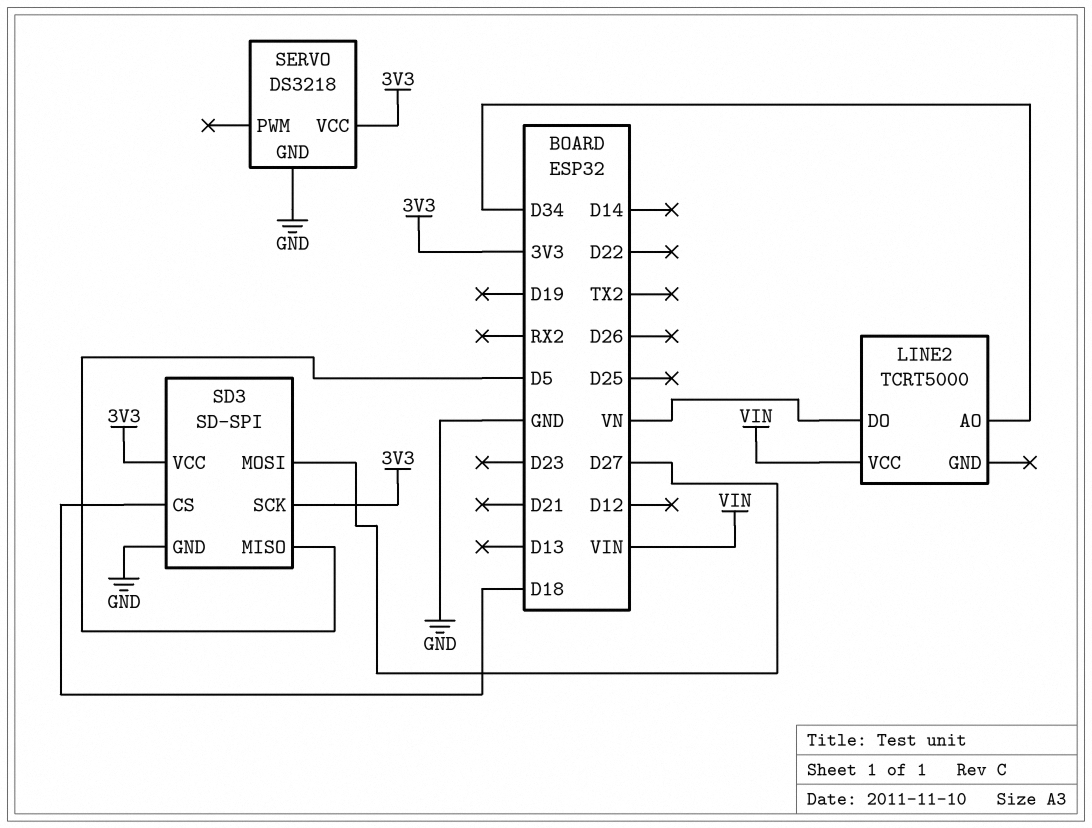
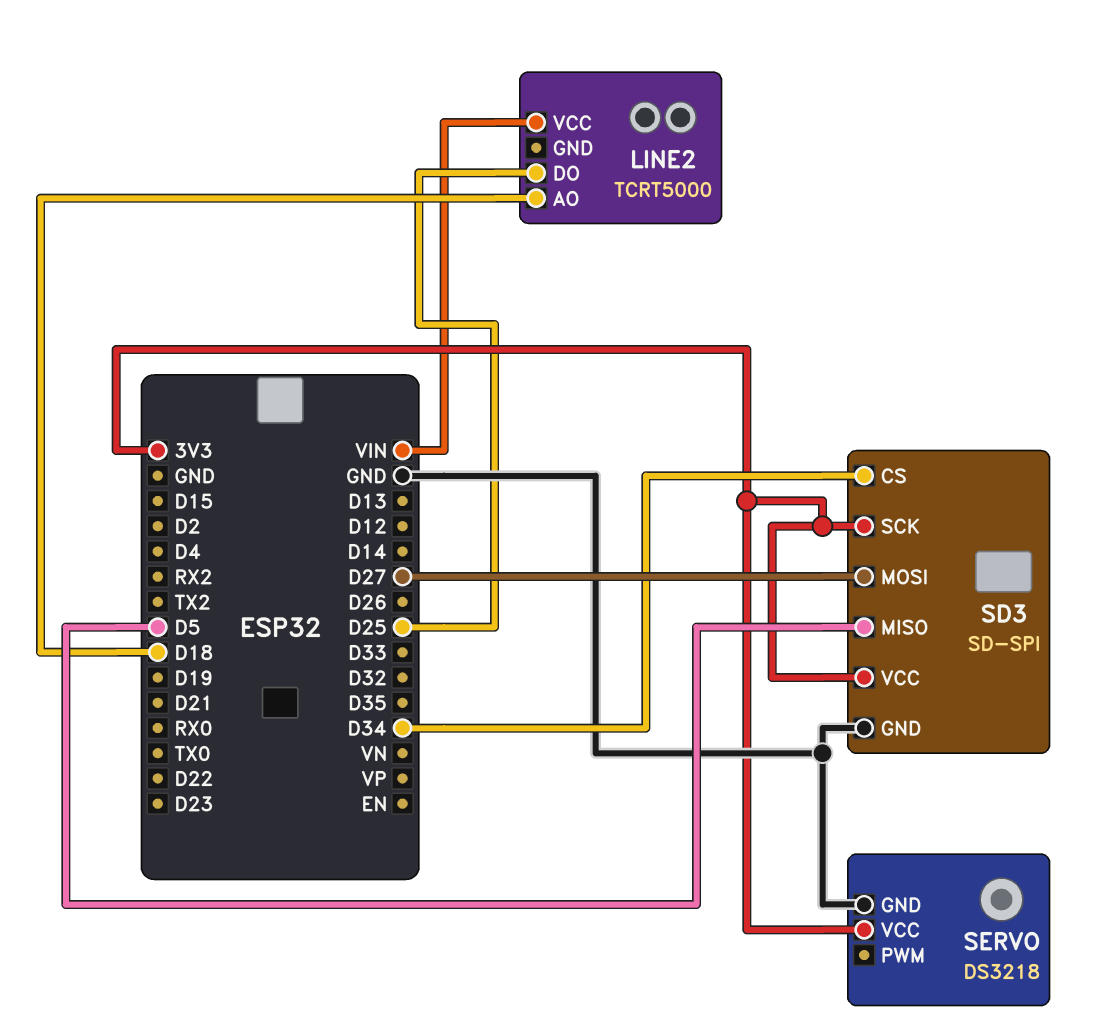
LINE2 pin AO: D34 -> D18
LINE2 pin DO: VN -> D25
SD3 pin CS: D18 -> D34

